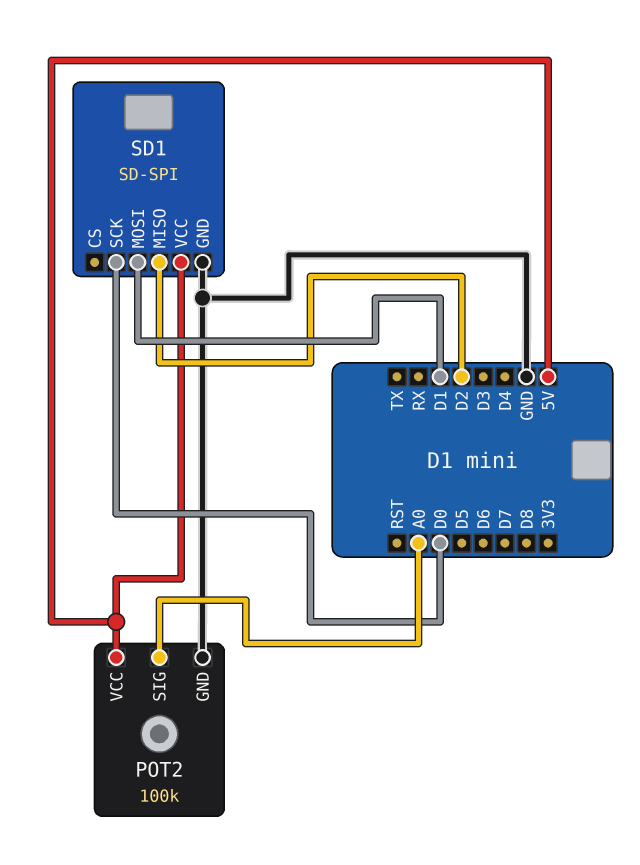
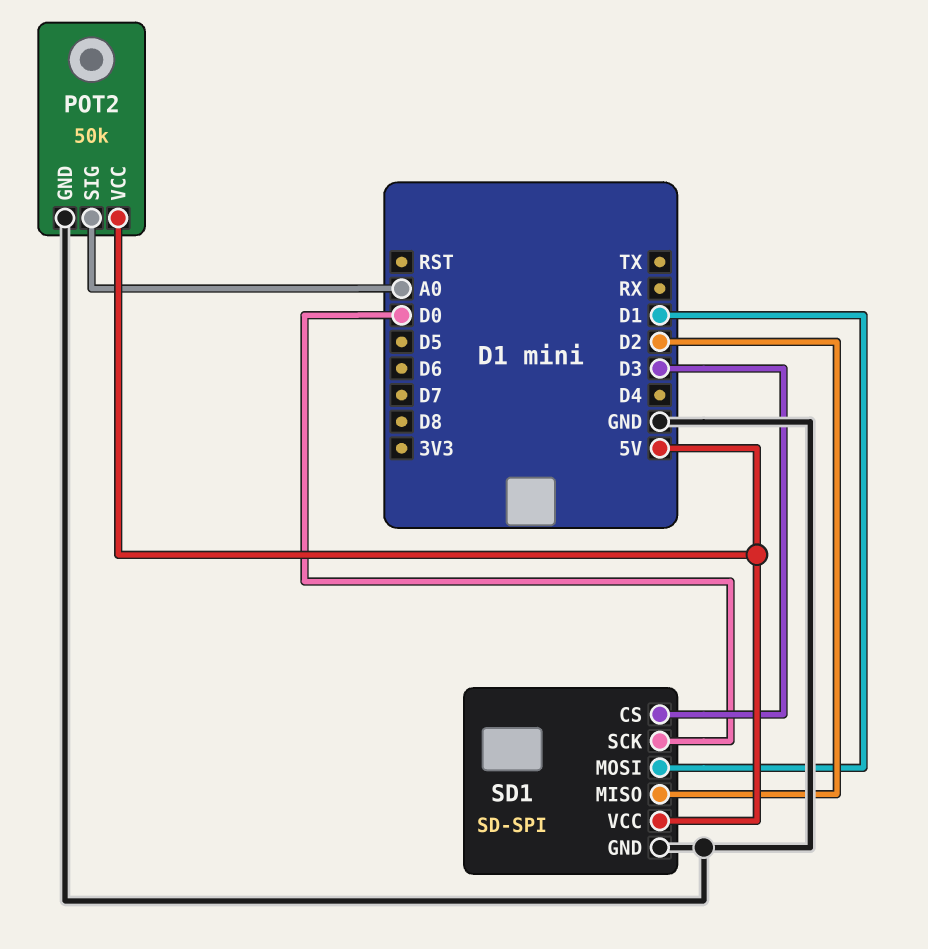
POT2: 100k -> 50k
SD1 pin CS: none -> D3

